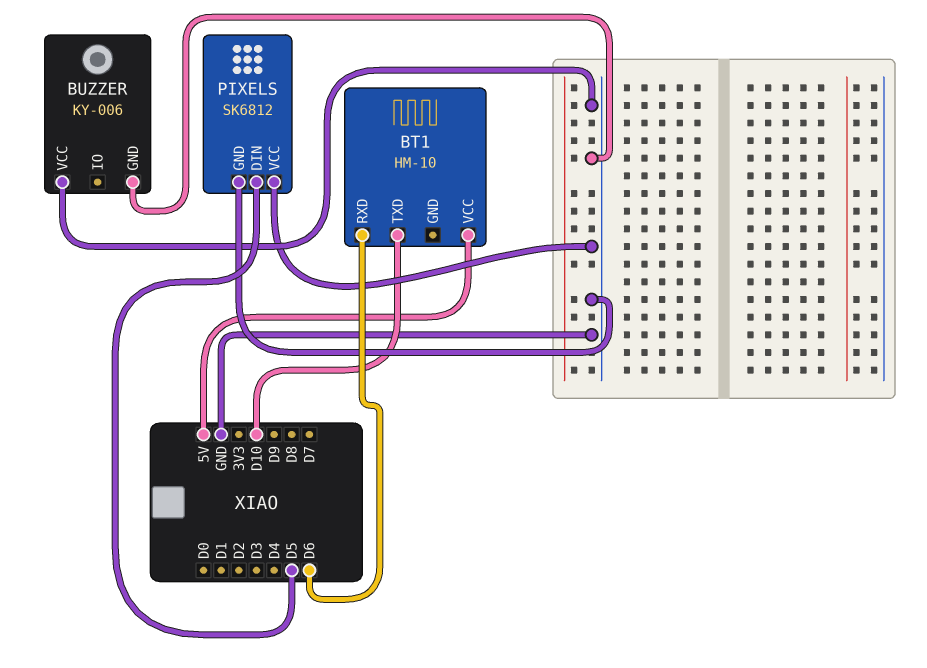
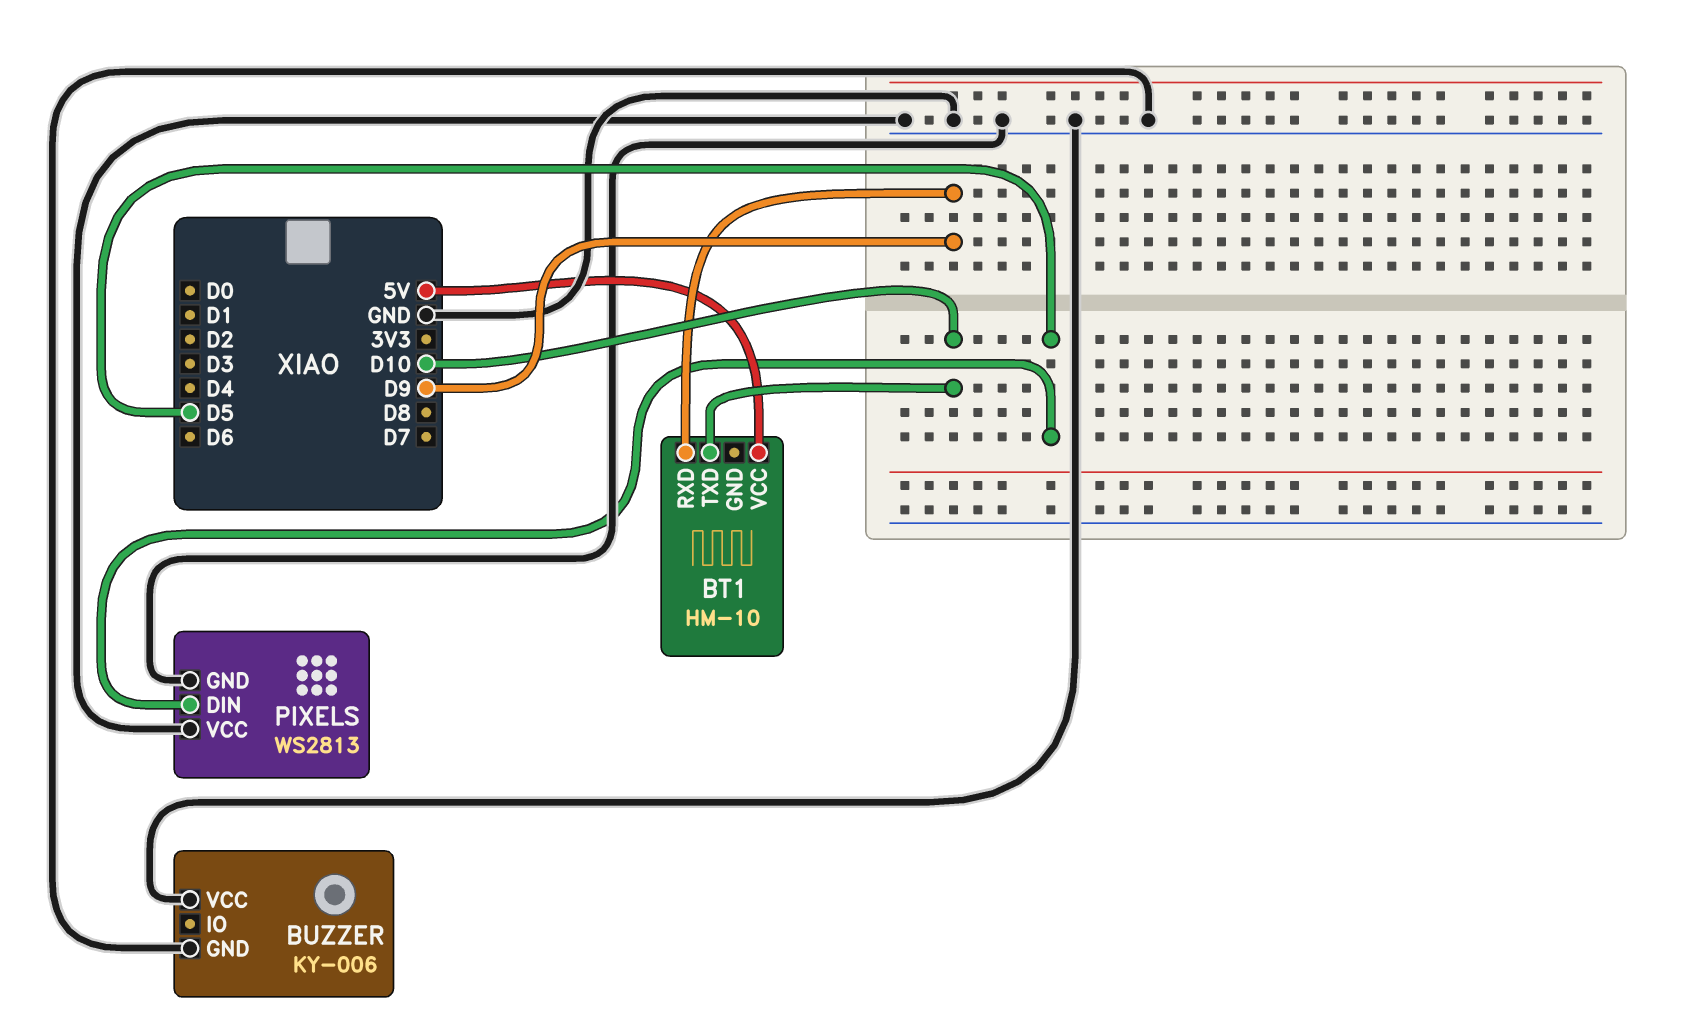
BT1 pin RXD: D6 -> D9
PIXELS: SK6812 -> WS2813

